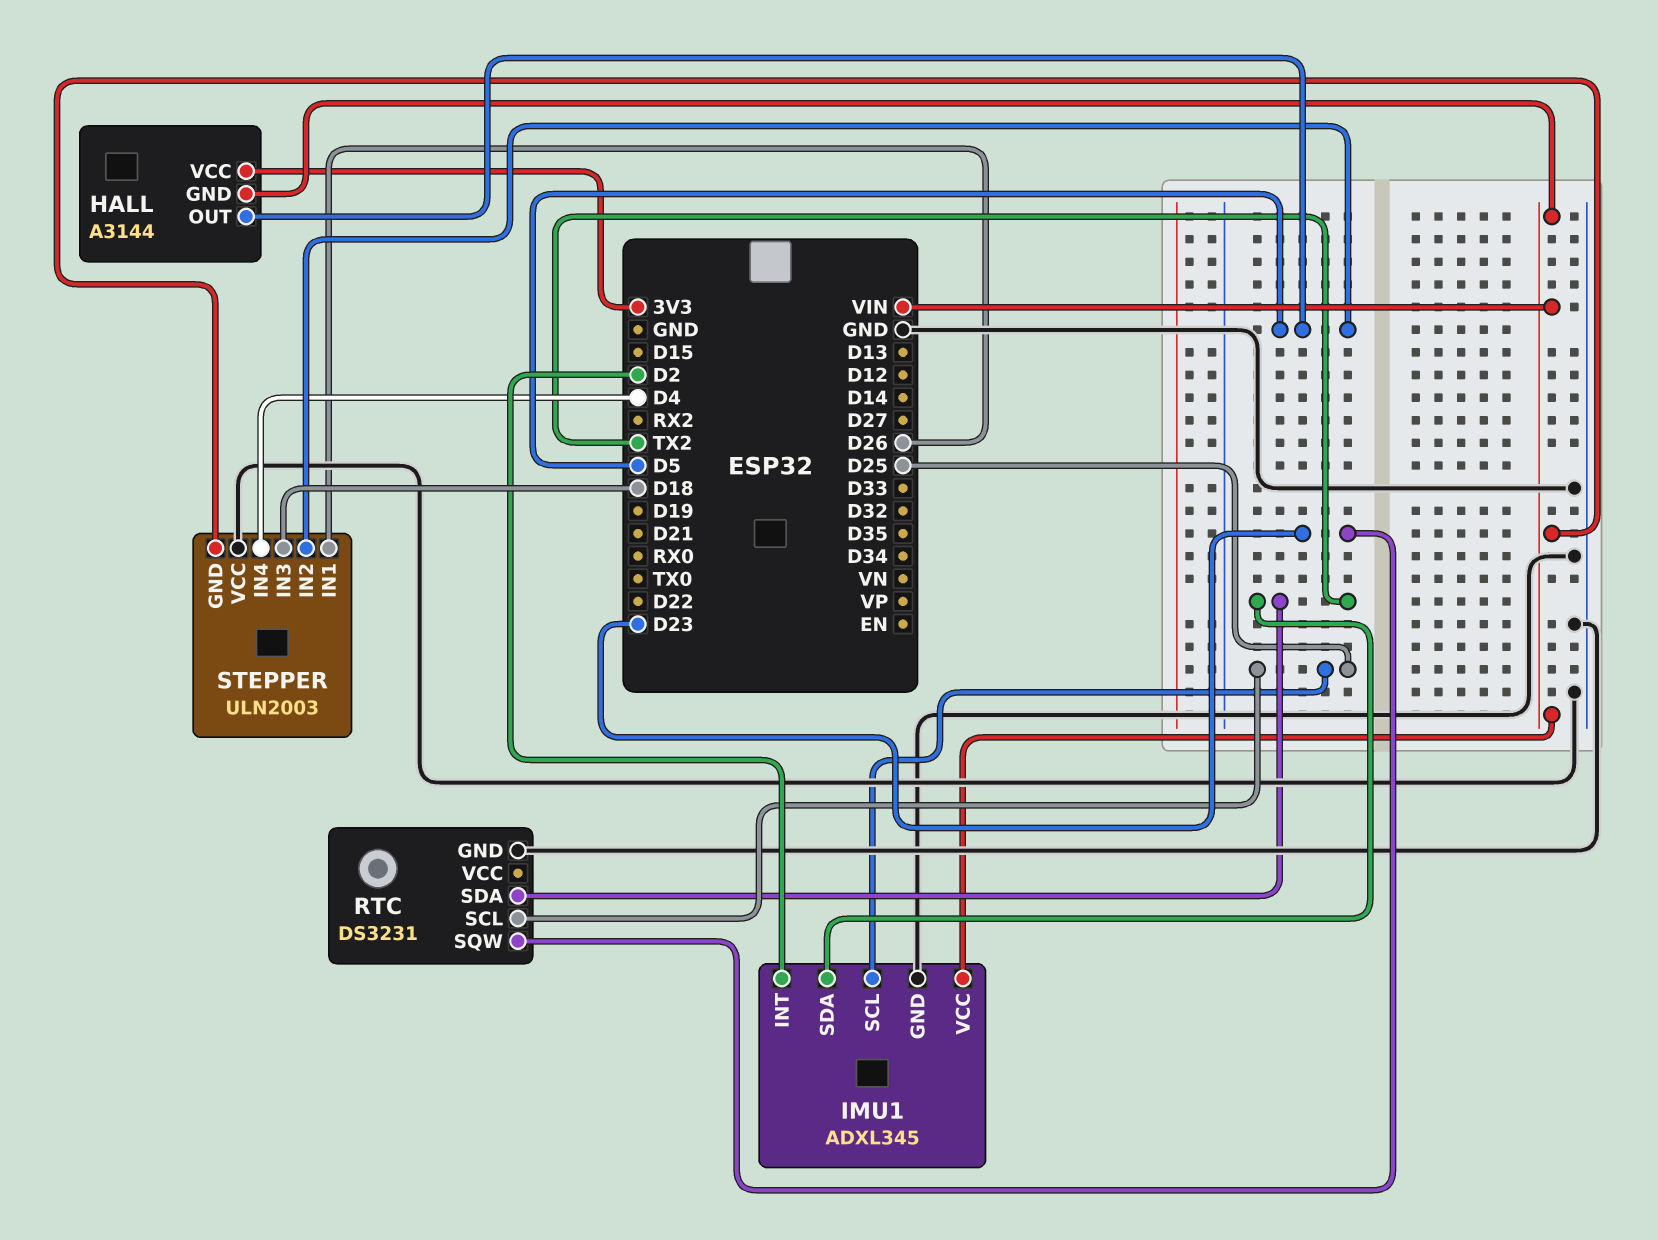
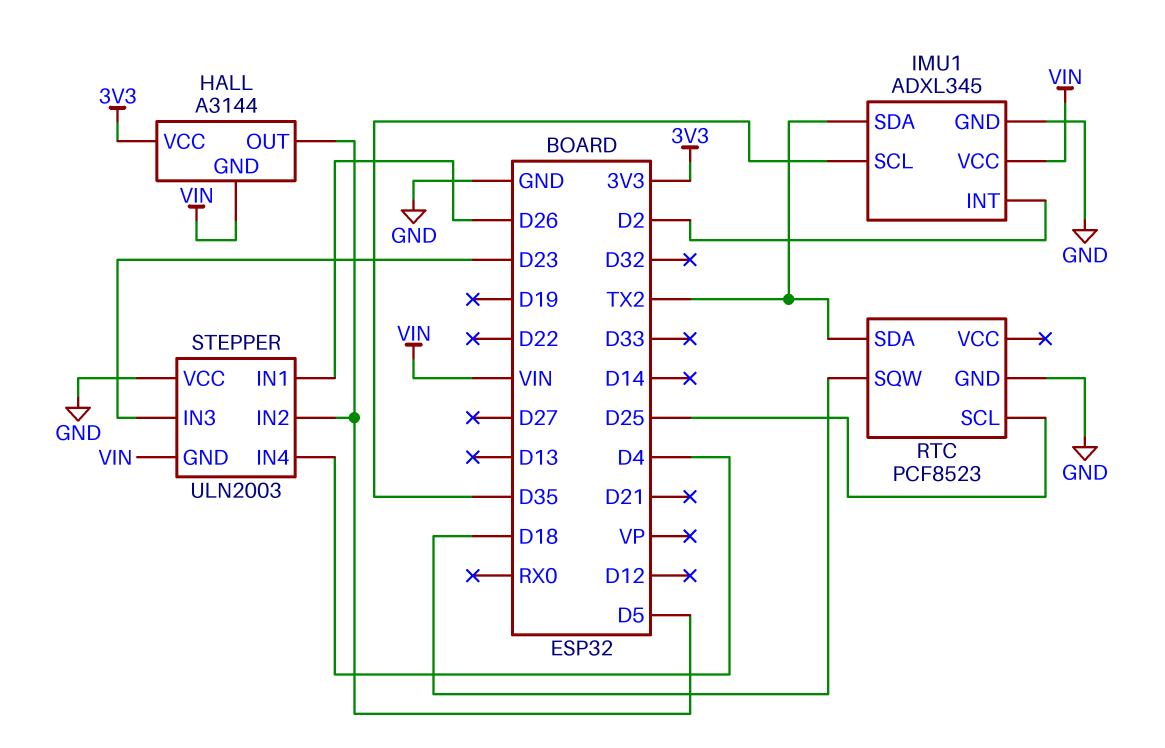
IMU1 pin SCL: D25 -> D35
RTC: DS3231 -> PCF8523
RTC pin SQW: D23 -> D18
STEPPER pin IN3: D18 -> D23

